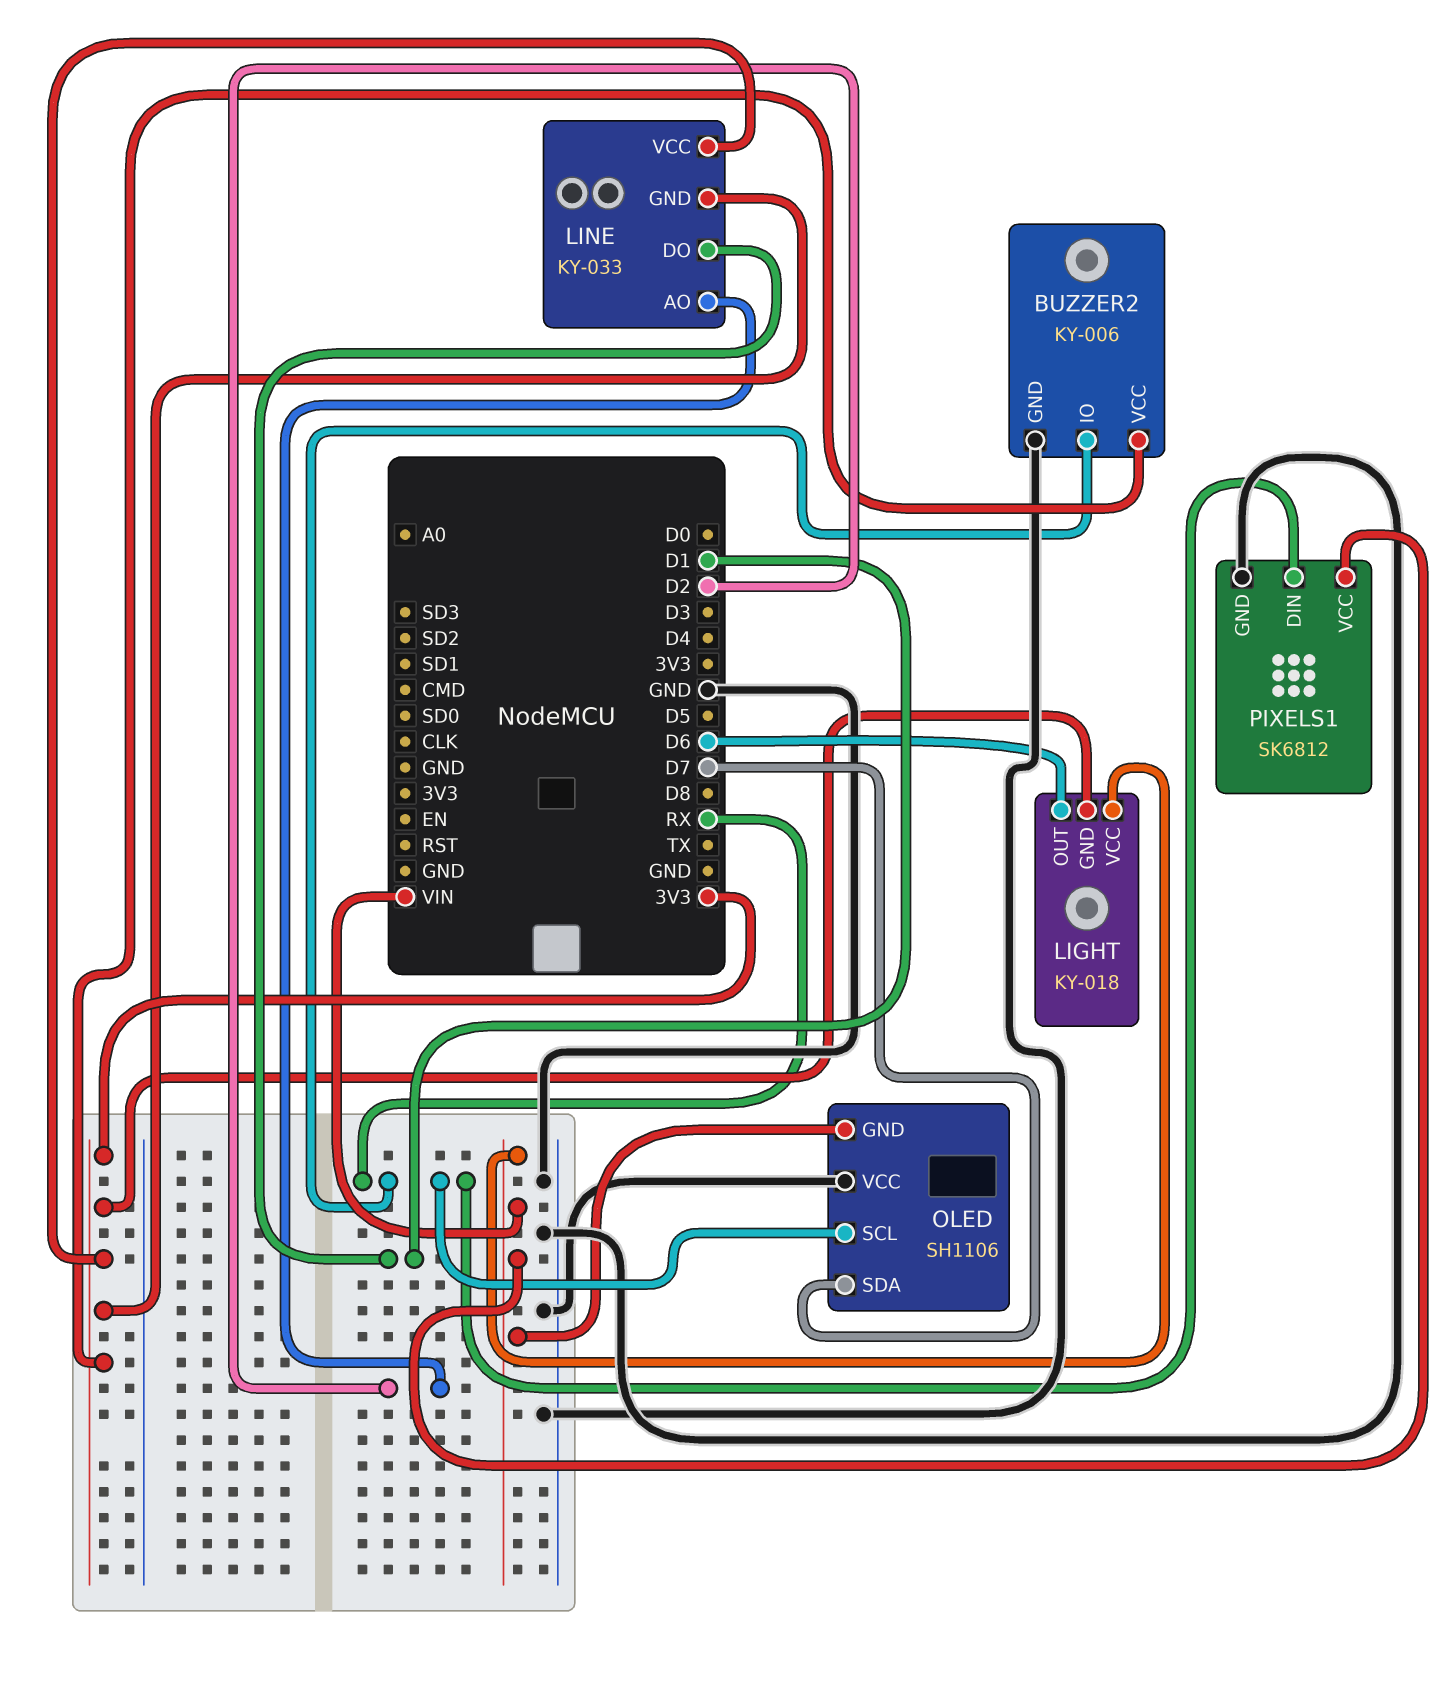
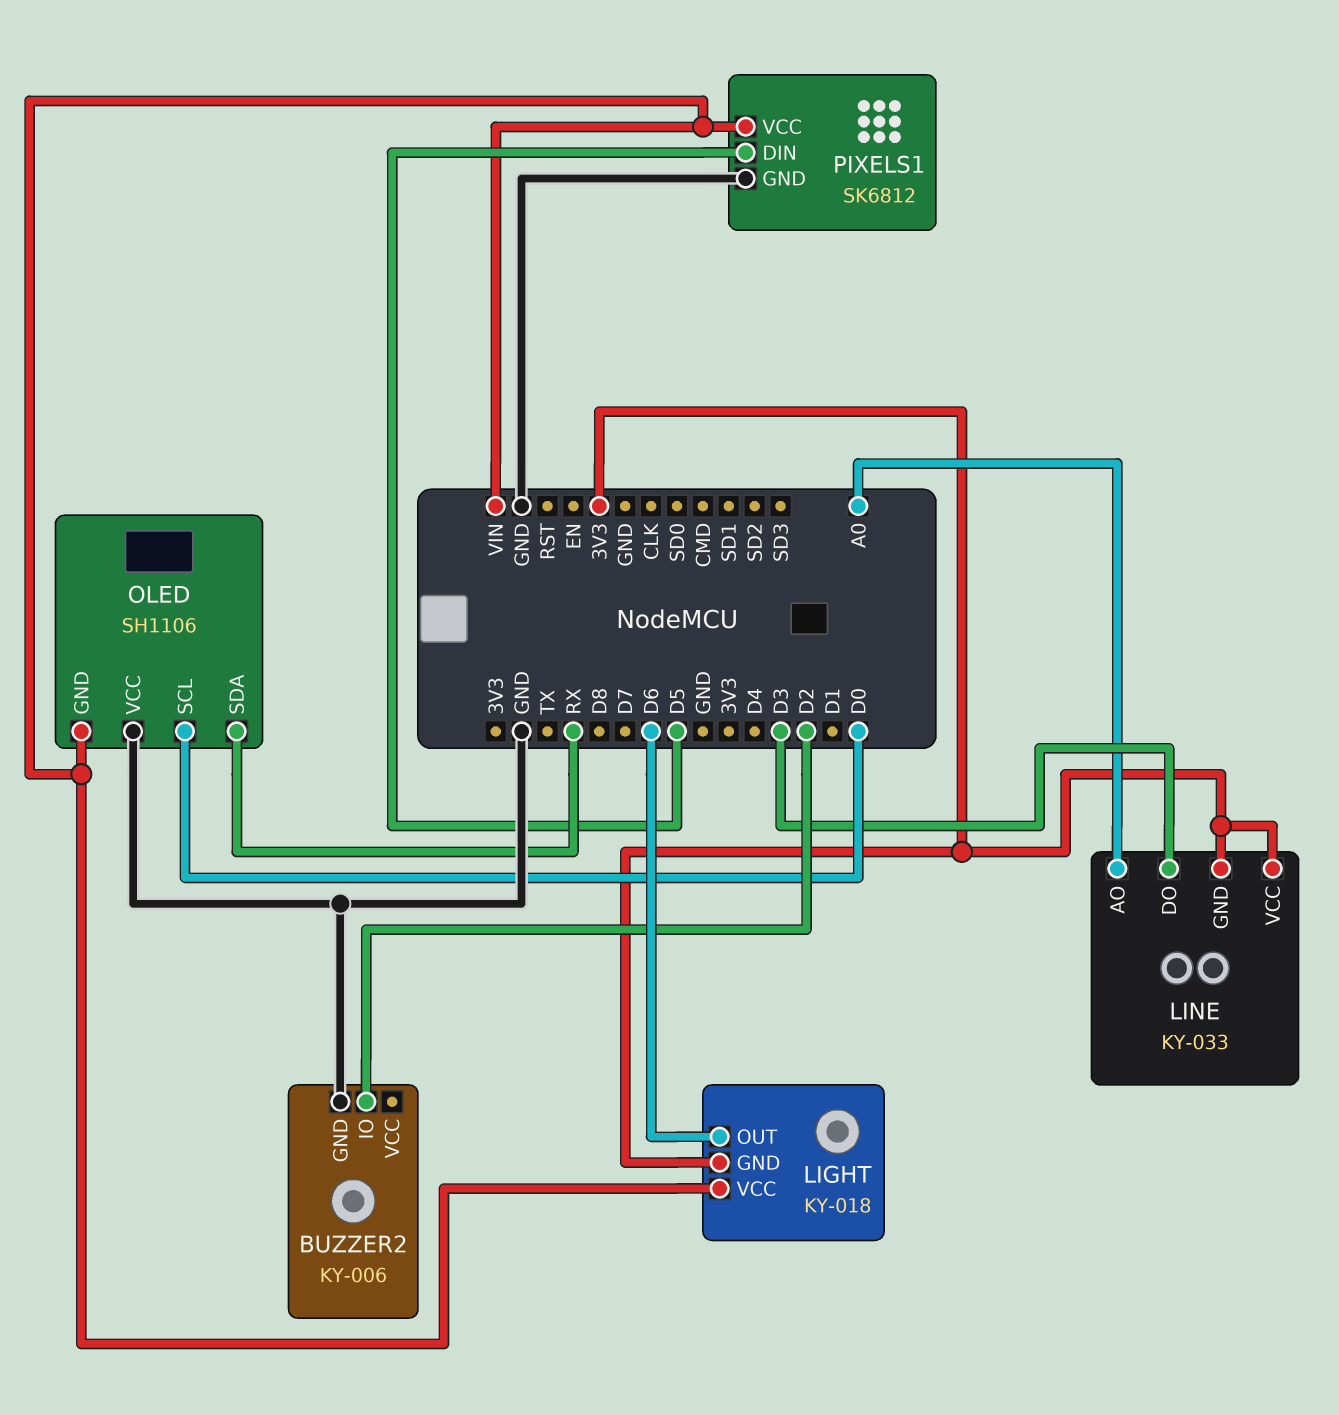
BUZZER2 pin IO: RX -> D2
BUZZER2 pin VCC: 3V3 -> none
LINE pin AO: D2 -> A0
LINE pin DO: D1 -> D3
OLED pin SCL: RX -> D0
OLED pin SDA: D7 -> RX
PIXELS1 pin DIN: RX -> D5

